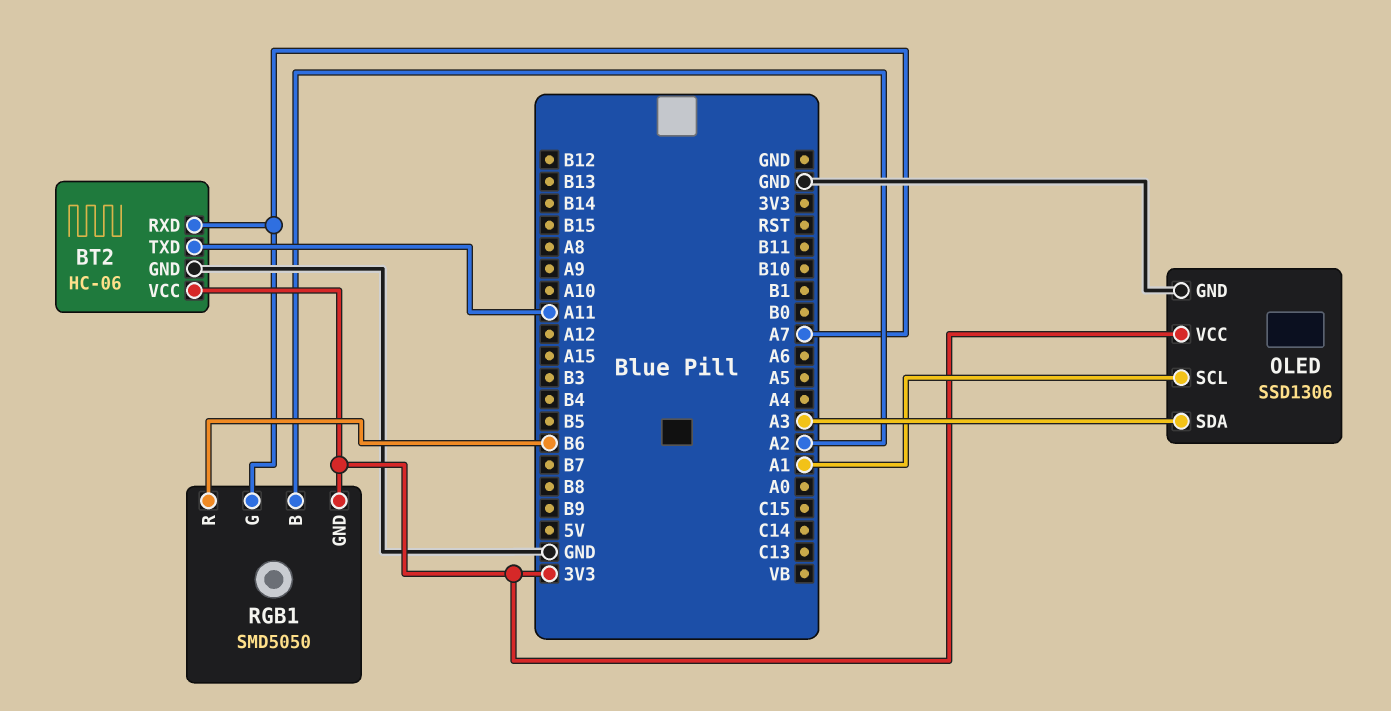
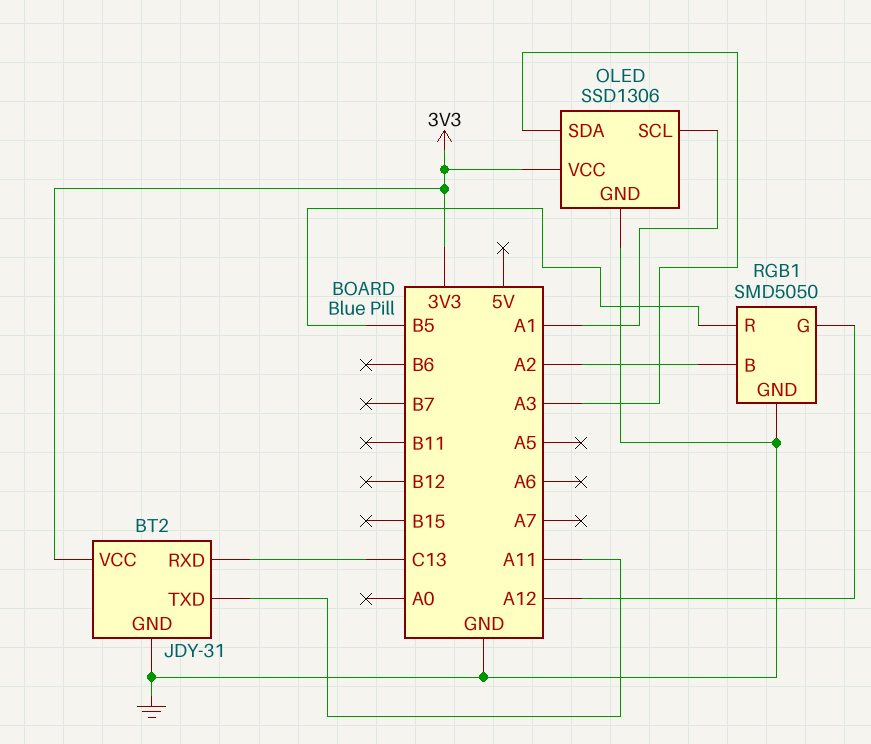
BT2: HC-06 -> JDY-31
BT2 pin RXD: A7 -> C13
RGB1 pin G: A7 -> A12
RGB1 pin GND: 3V3 -> GND
RGB1 pin R: B6 -> B5

